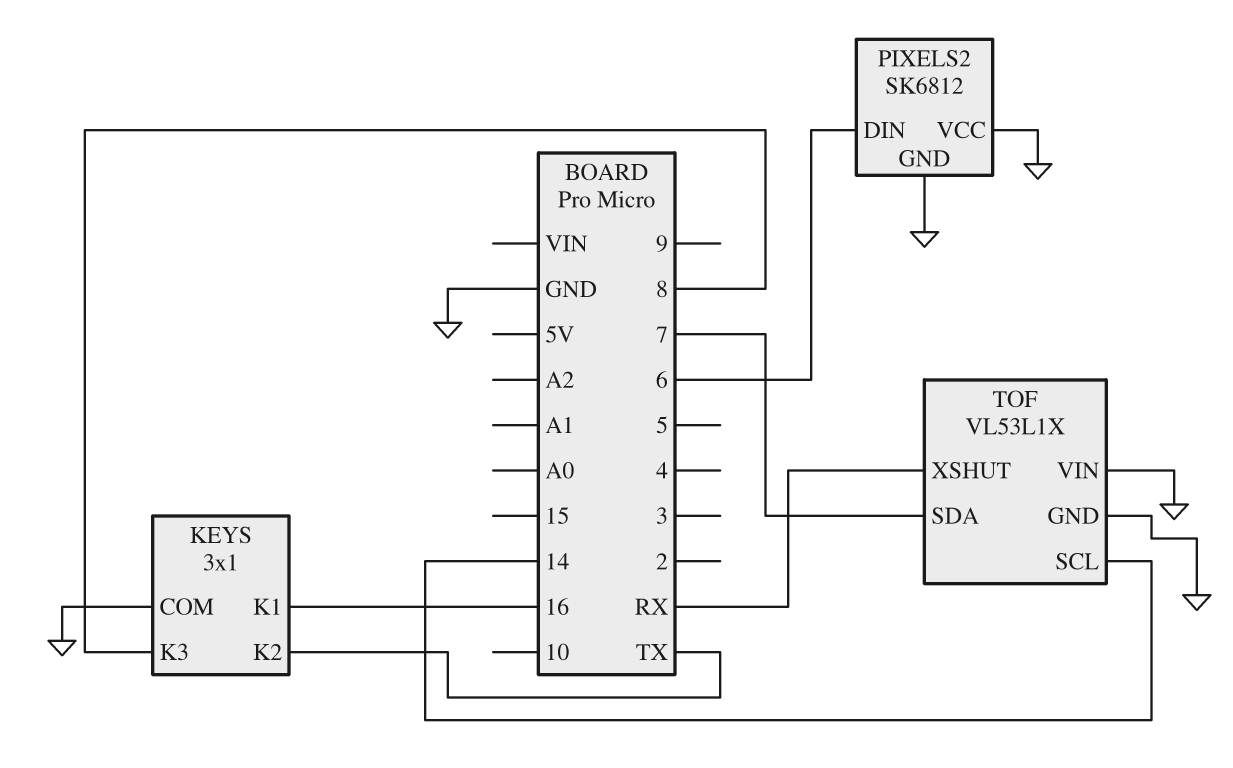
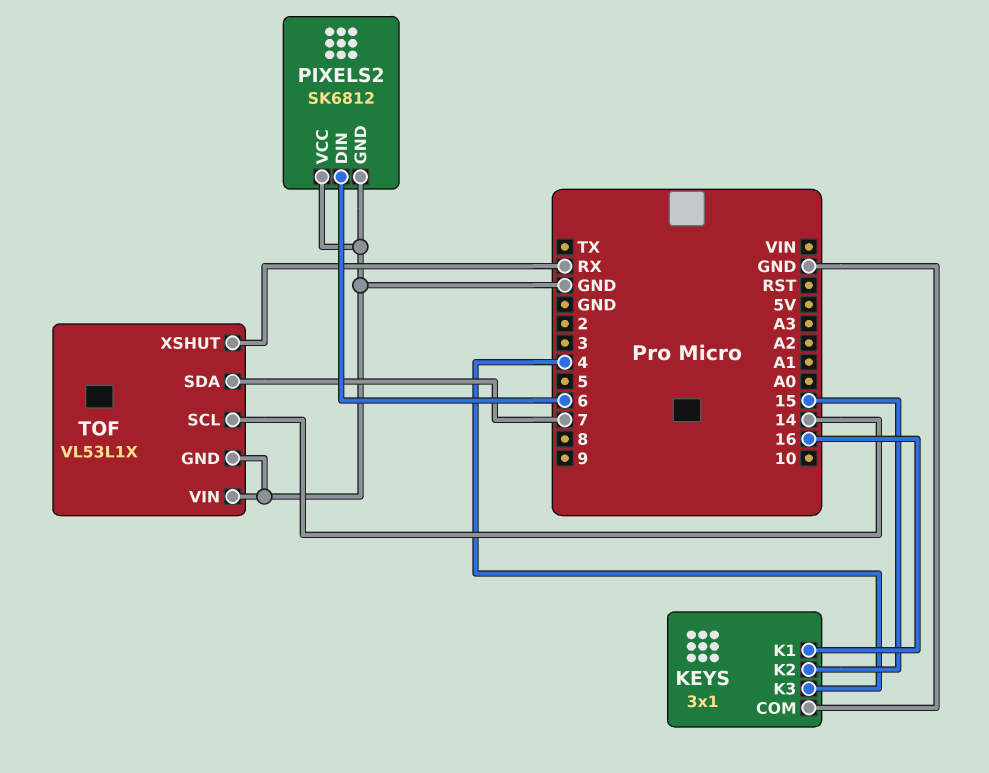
KEYS pin K2: TX -> 15
KEYS pin K3: 8 -> 4

